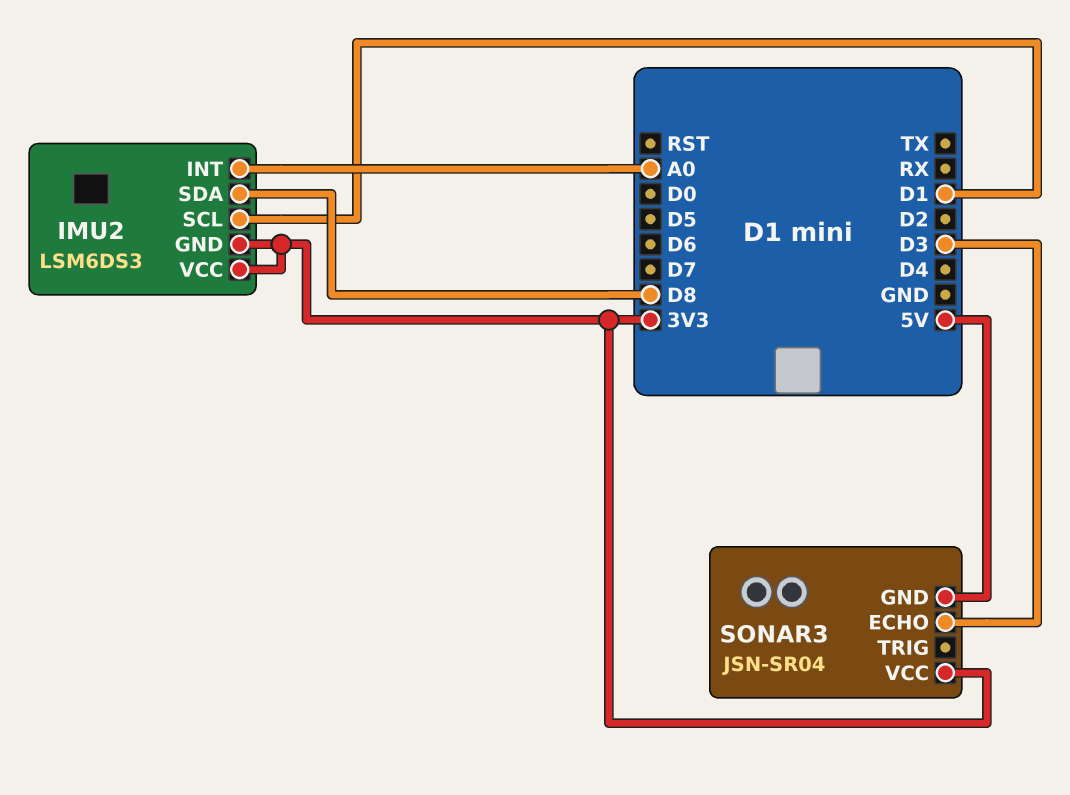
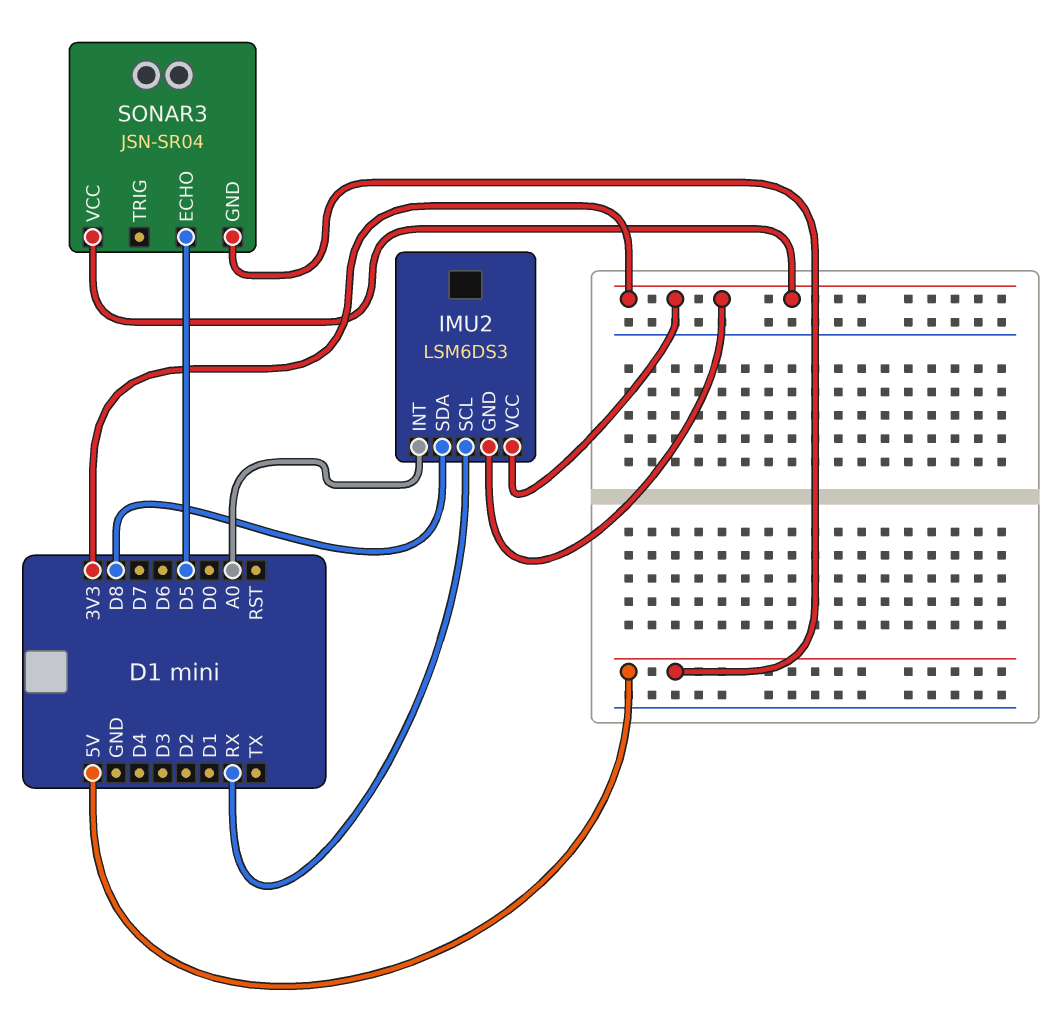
IMU2 pin SCL: D1 -> RX
SONAR3 pin ECHO: D3 -> D5

